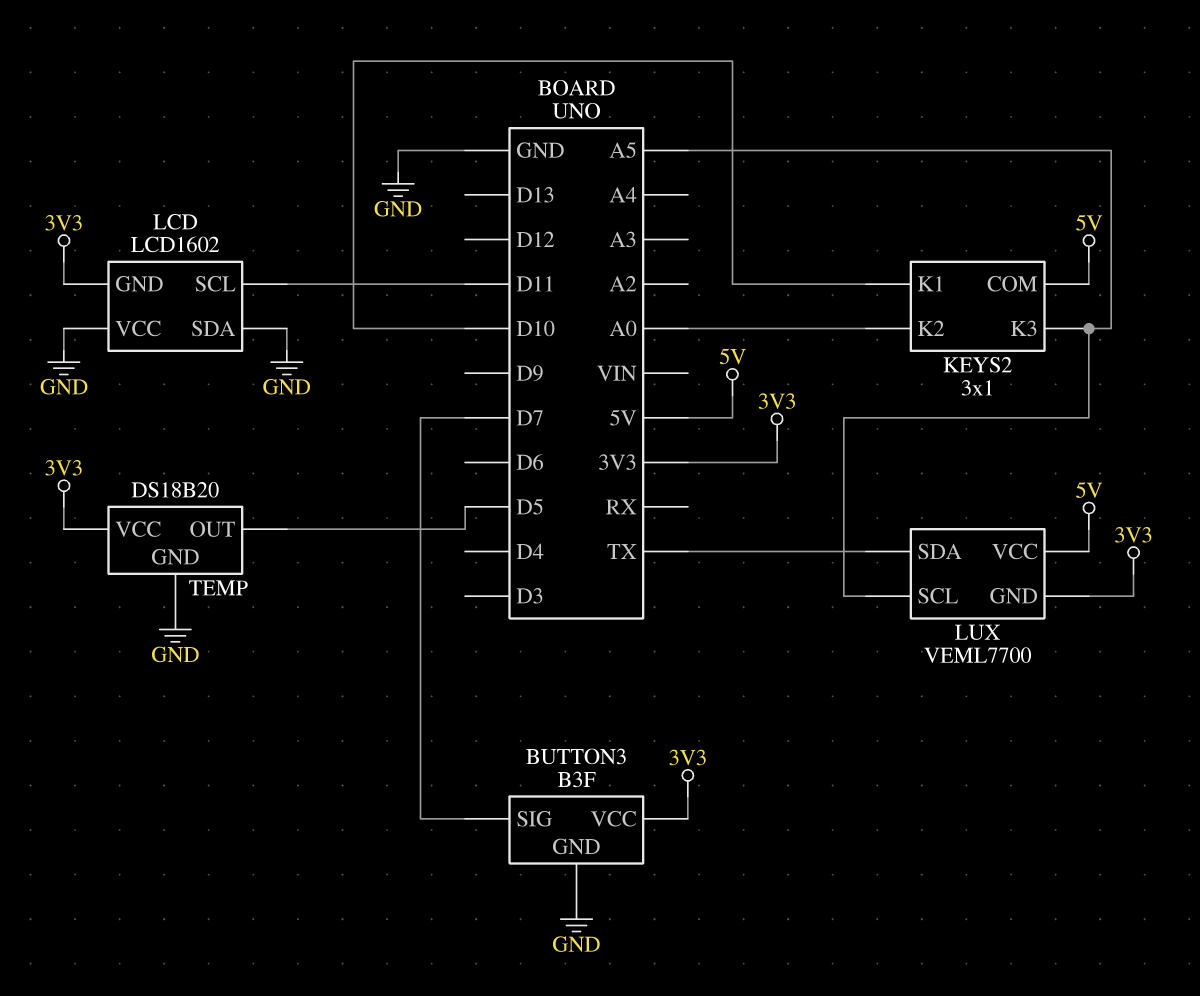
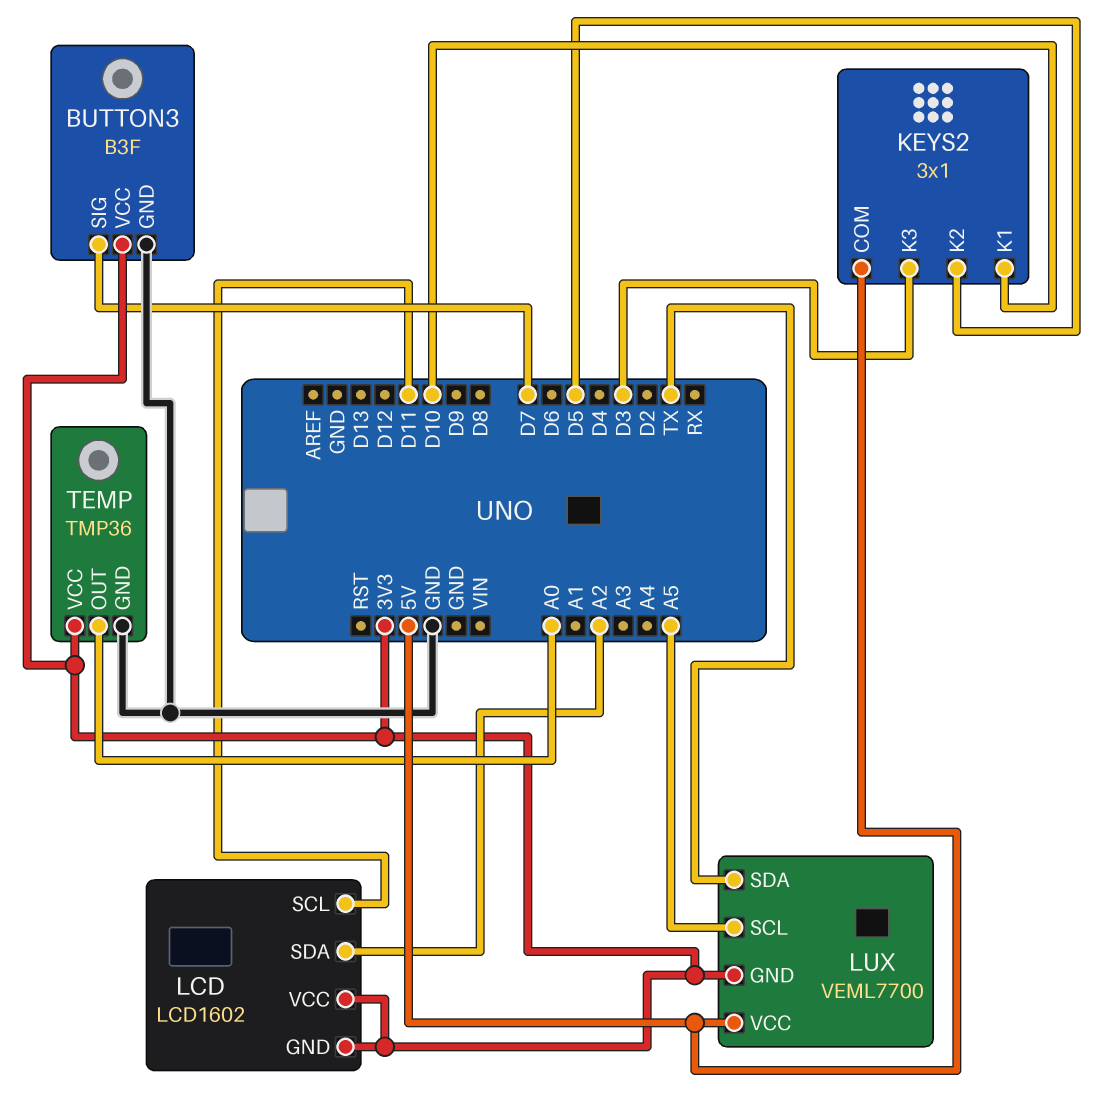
KEYS2 pin K2: A0 -> D5
KEYS2 pin K3: A5 -> D3
LCD pin SDA: GND -> A2
LCD pin VCC: GND -> 3V3
TEMP: DS18B20 -> TMP36
TEMP pin OUT: D5 -> A0

